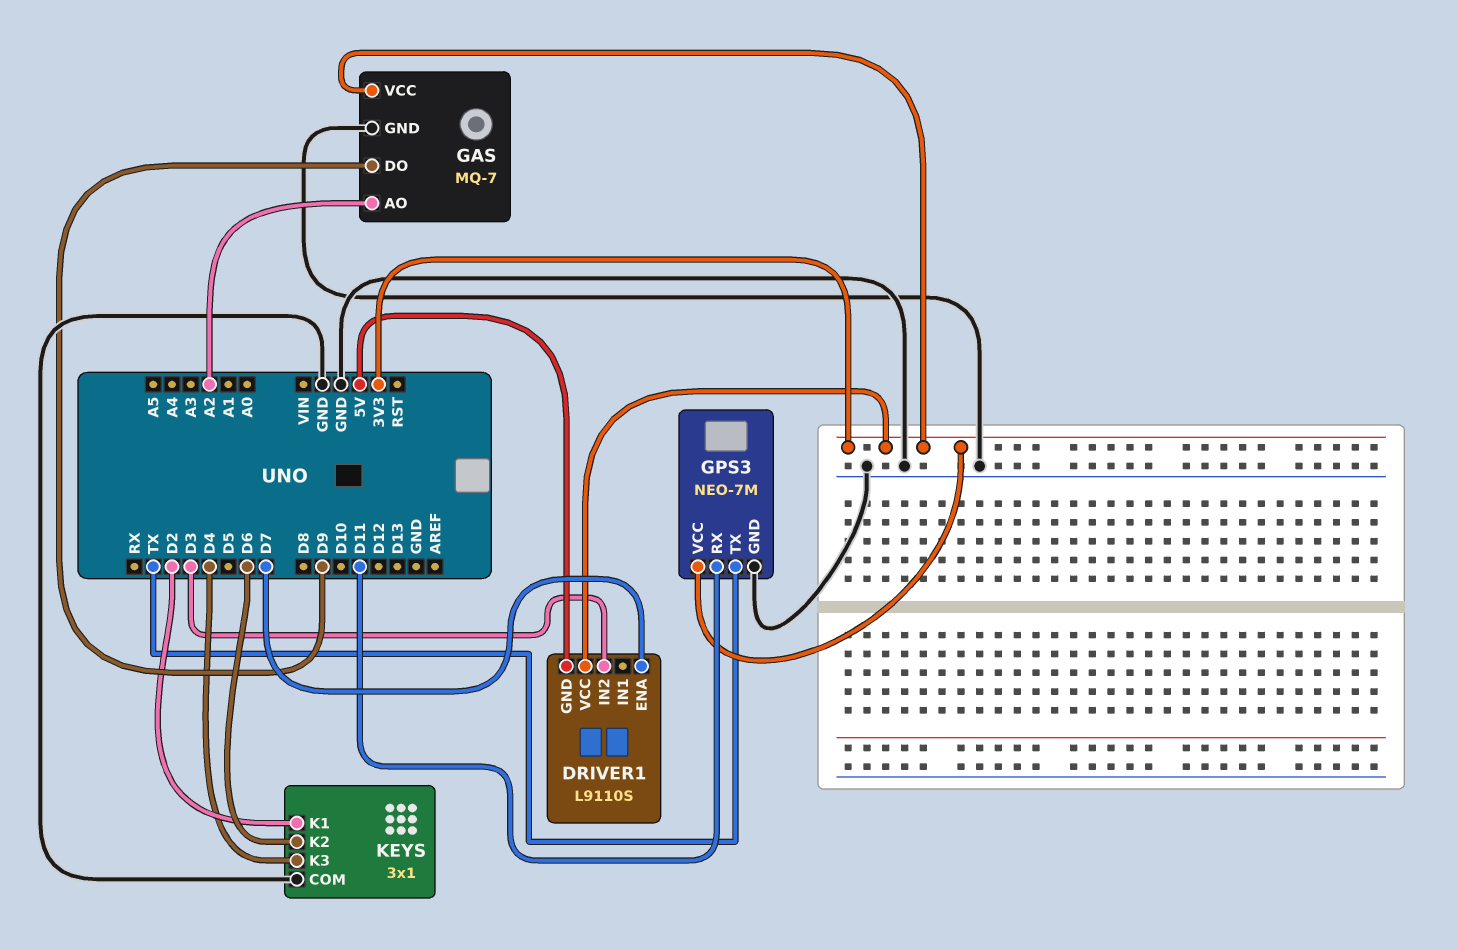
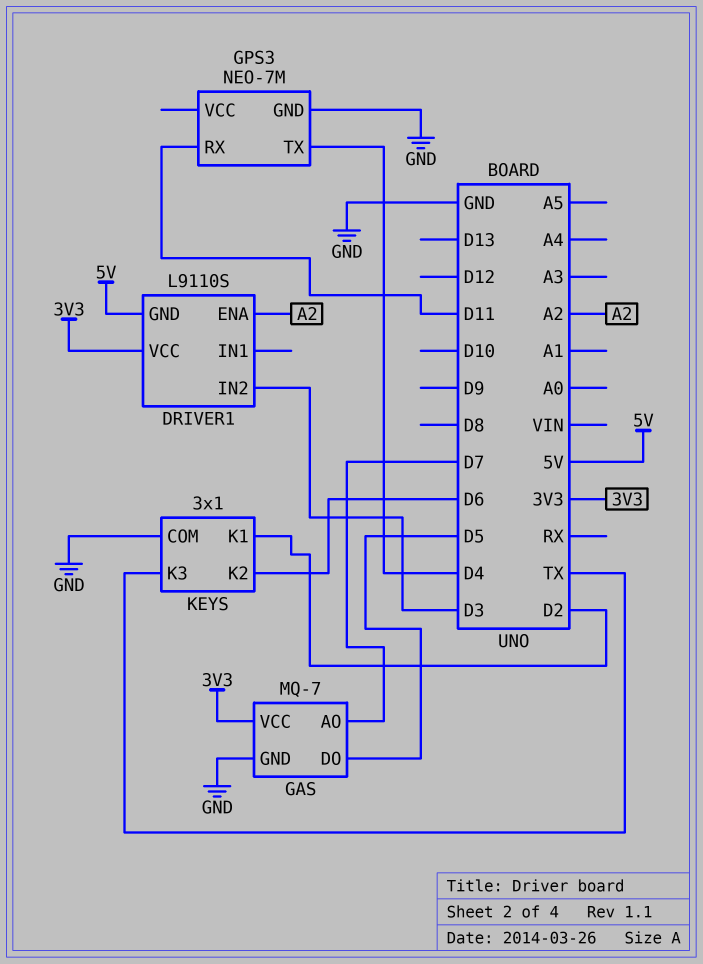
DRIVER1 pin ENA: D7 -> A2
GAS pin AO: A2 -> D7
GAS pin DO: D9 -> D5
GPS3 pin TX: TX -> D4
GPS3 pin VCC: 3V3 -> none
KEYS pin K3: D4 -> TX

